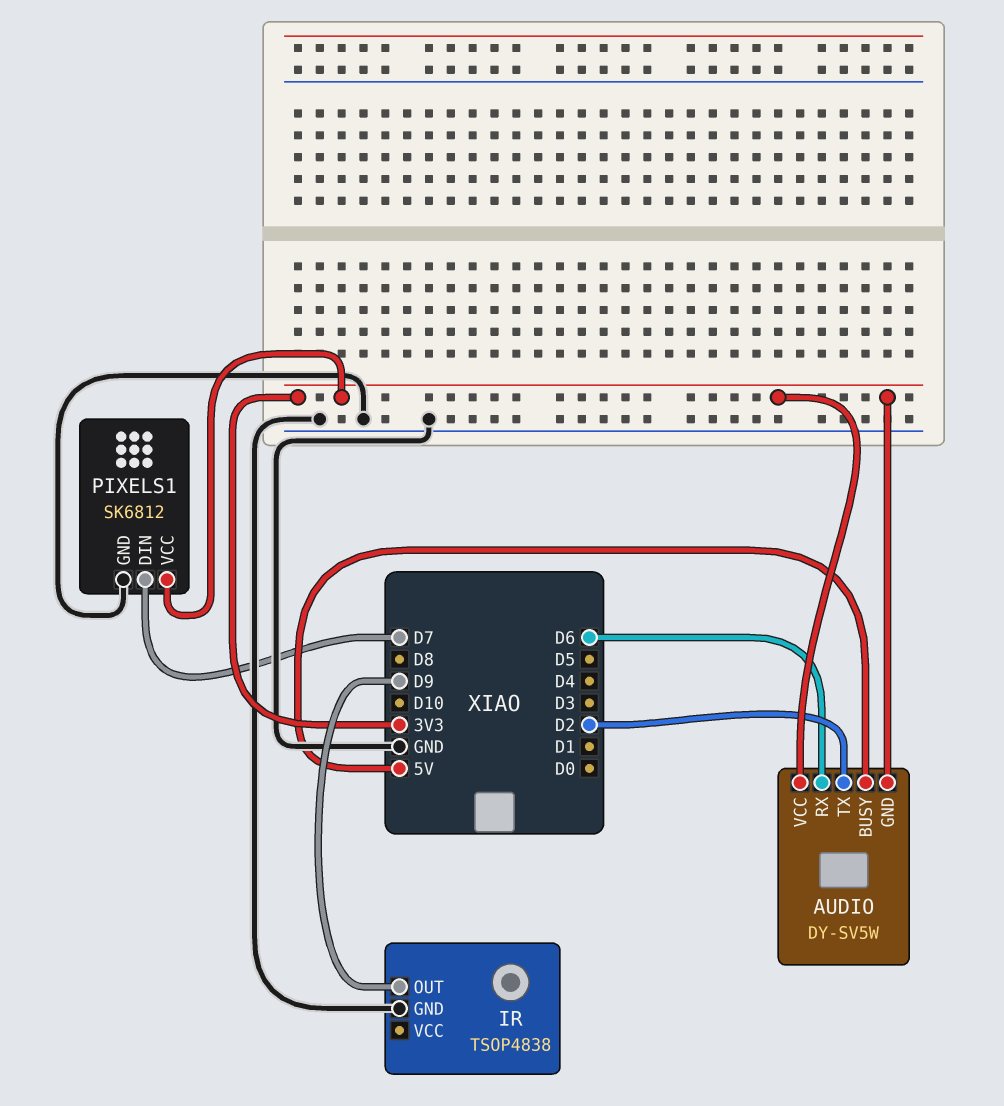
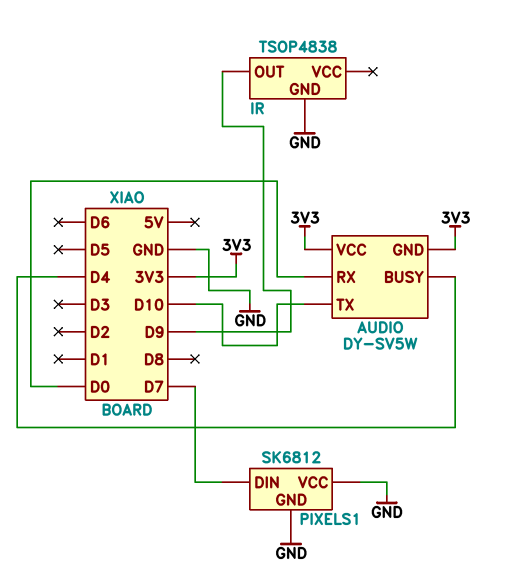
AUDIO pin BUSY: 5V -> D4
AUDIO pin RX: D6 -> D0
AUDIO pin TX: D2 -> D10
PIXELS1 pin VCC: 3V3 -> GND

